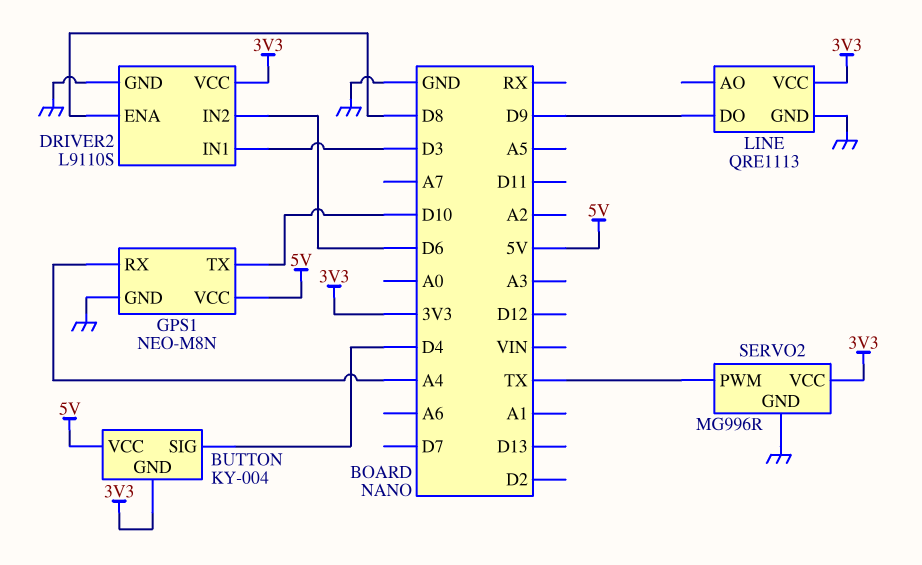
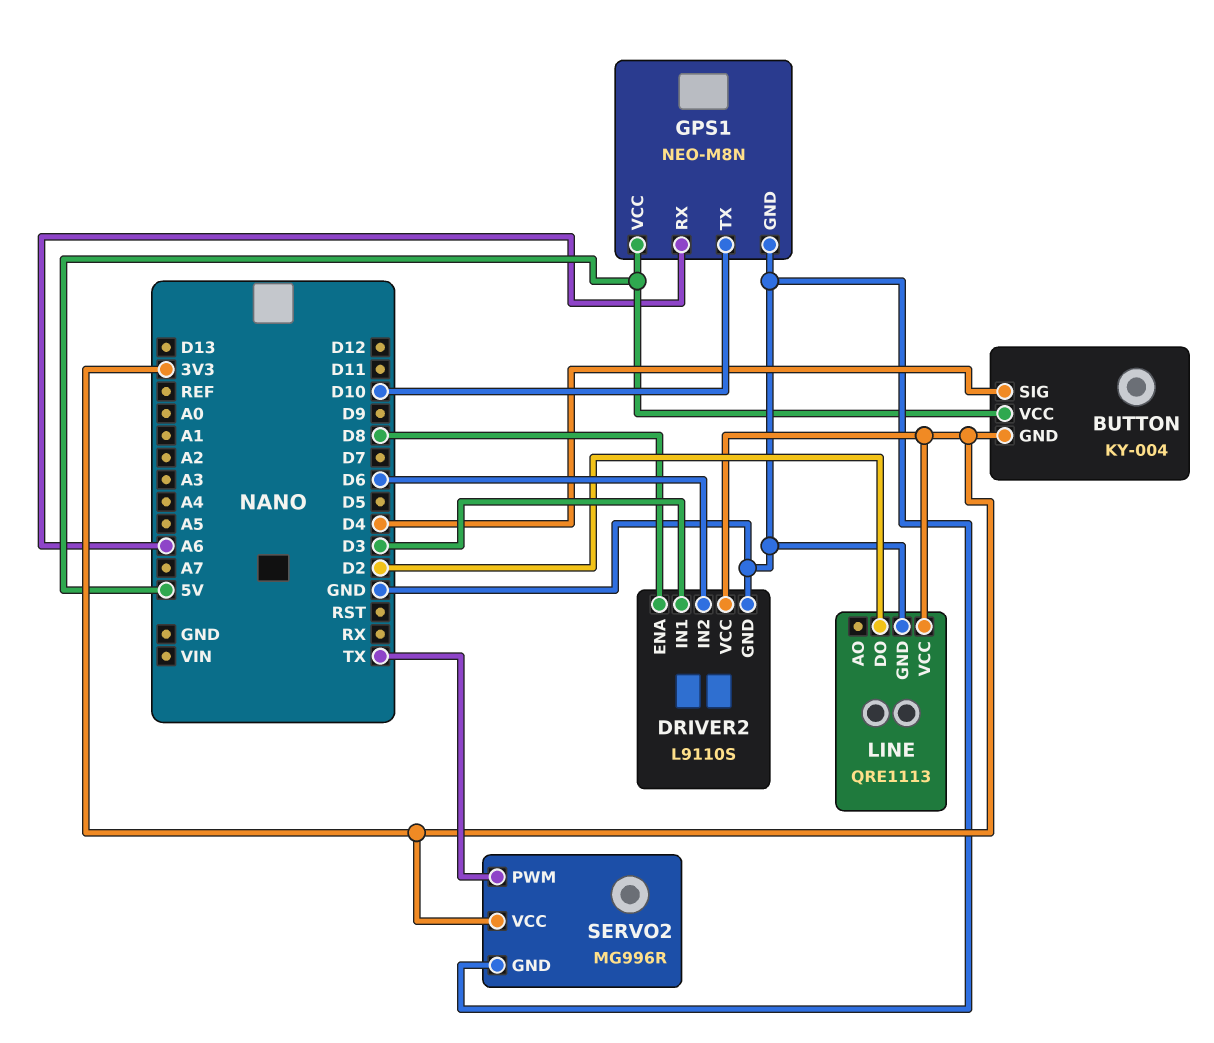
GPS1 pin RX: A4 -> A6
LINE pin DO: D9 -> D2

